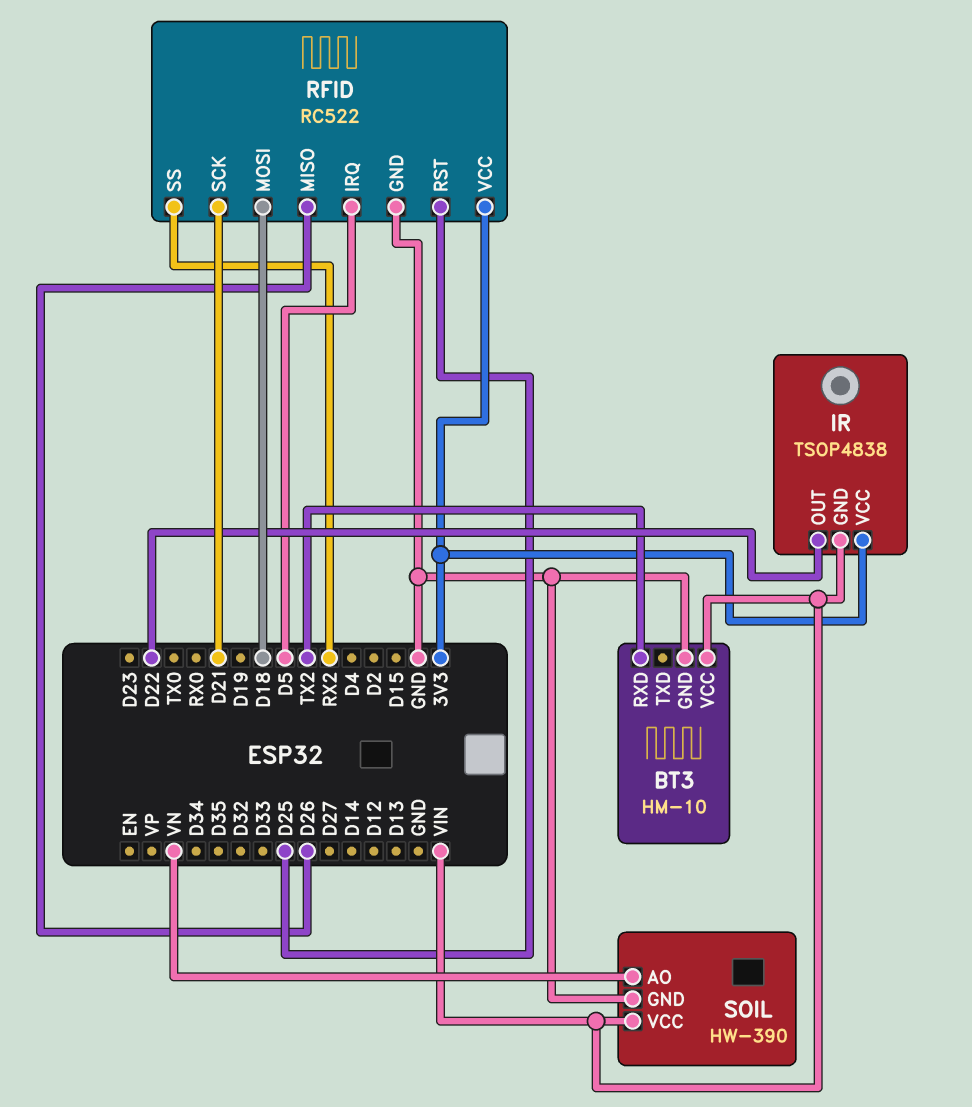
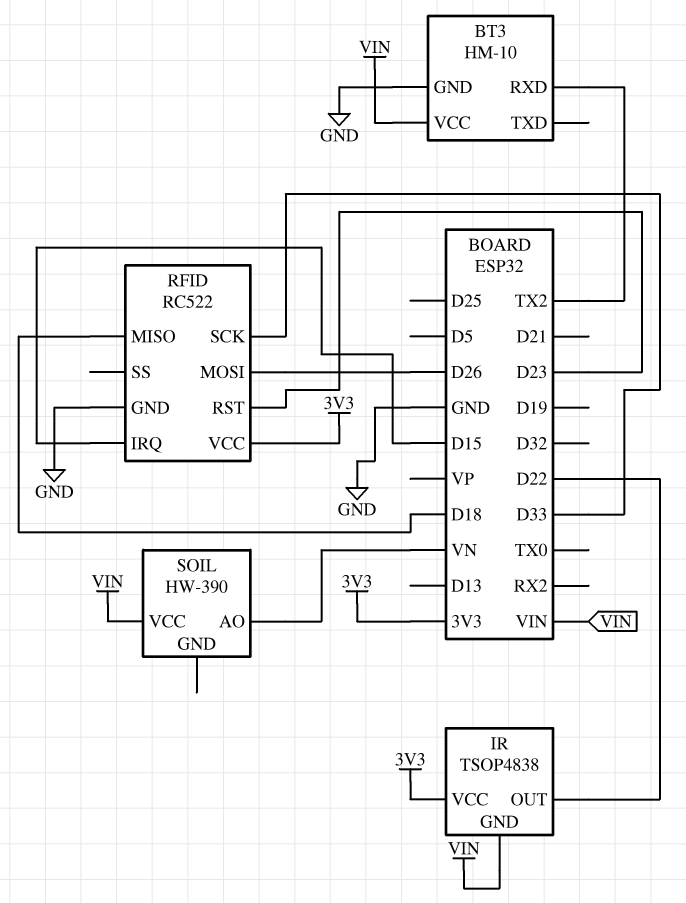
RFID pin IRQ: D5 -> D15
RFID pin MISO: D26 -> D18
RFID pin MOSI: D18 -> D26
RFID pin RST: D25 -> D23
RFID pin SCK: D21 -> D33
RFID pin SS: RX2 -> none
SOIL pin GND: GND -> none

